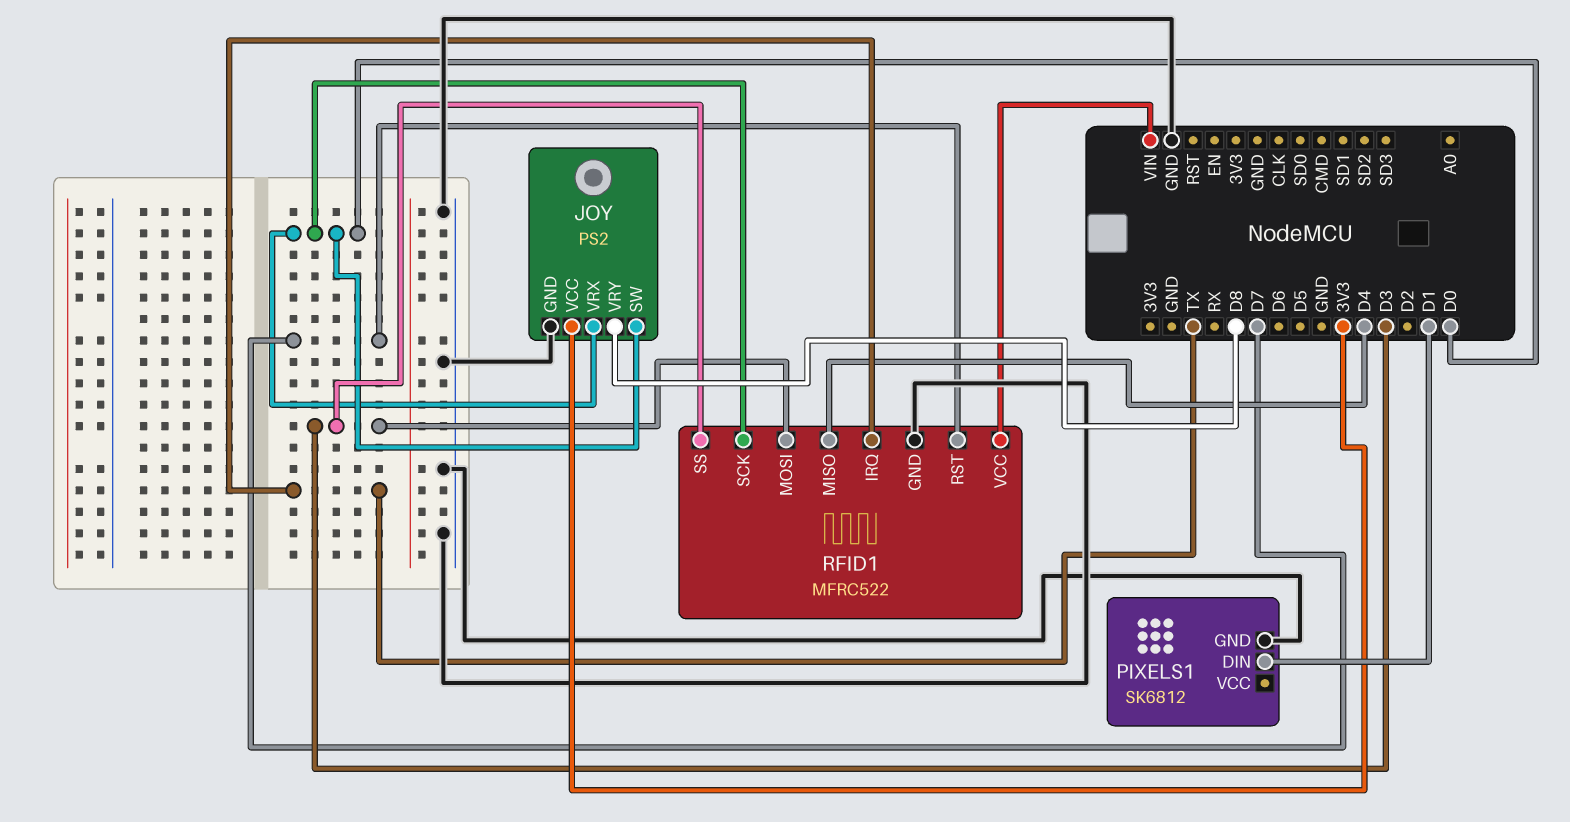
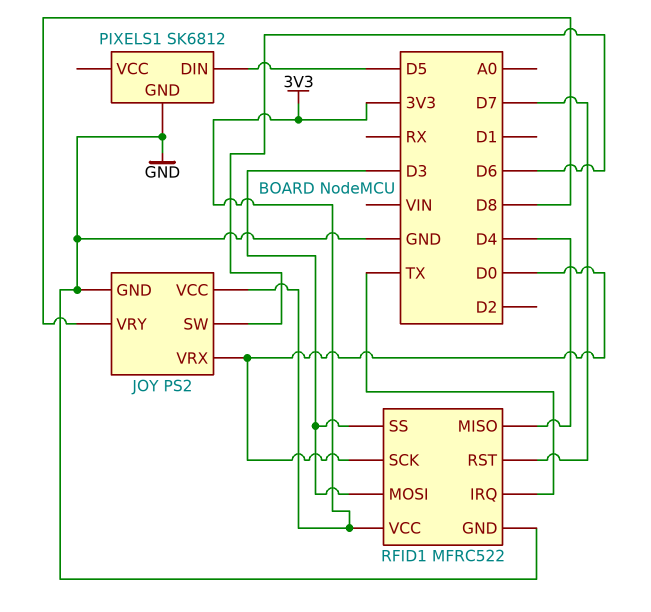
JOY pin SW: D0 -> D6
PIXELS1 pin DIN: D1 -> D5
RFID1 pin VCC: VIN -> 3V3

